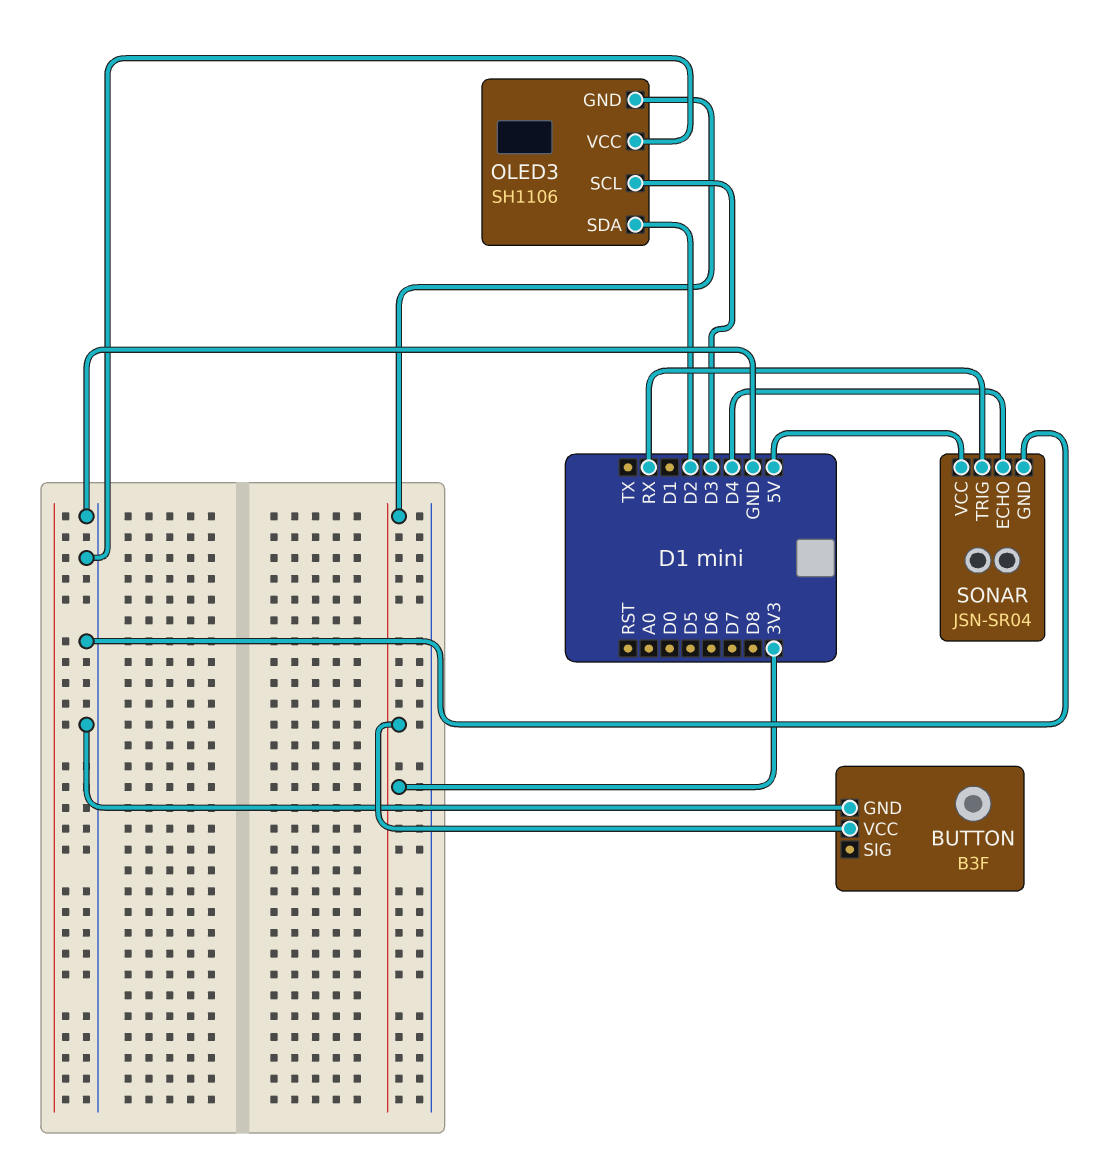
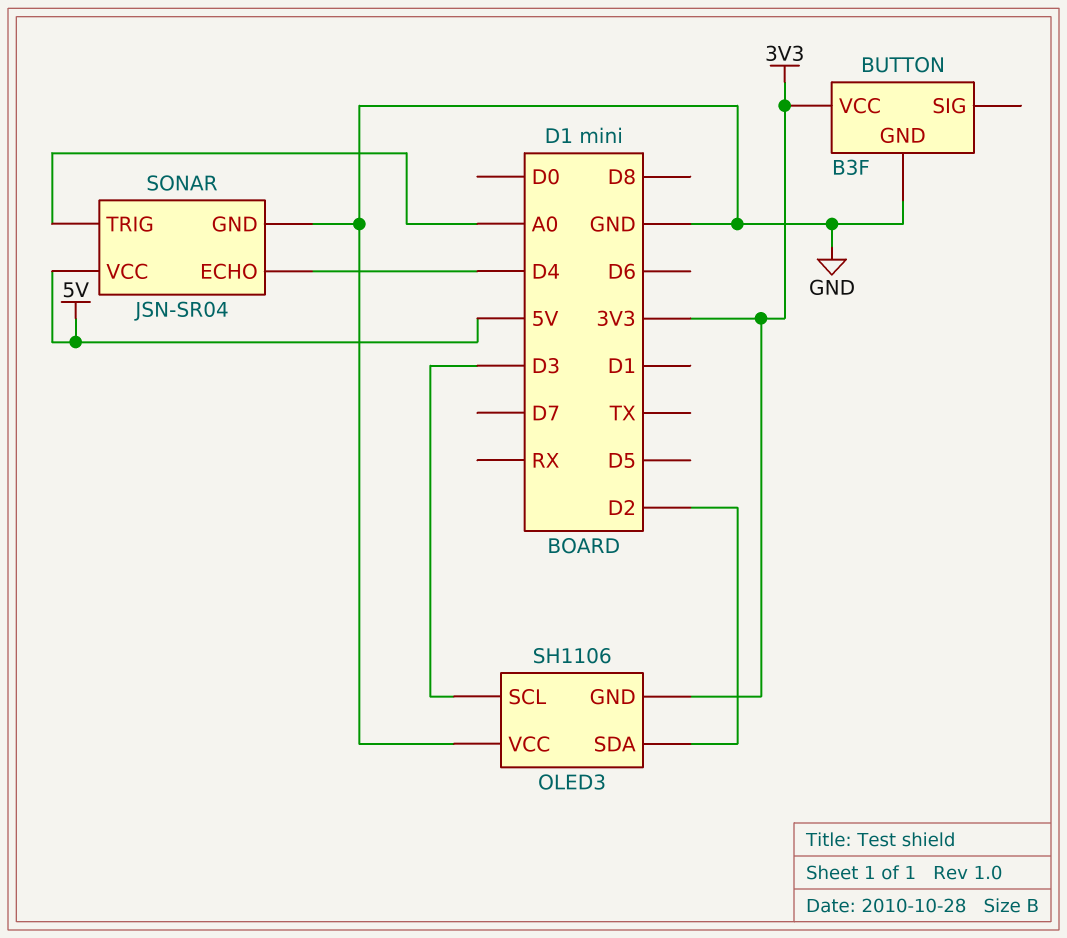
SONAR pin TRIG: RX -> A0

